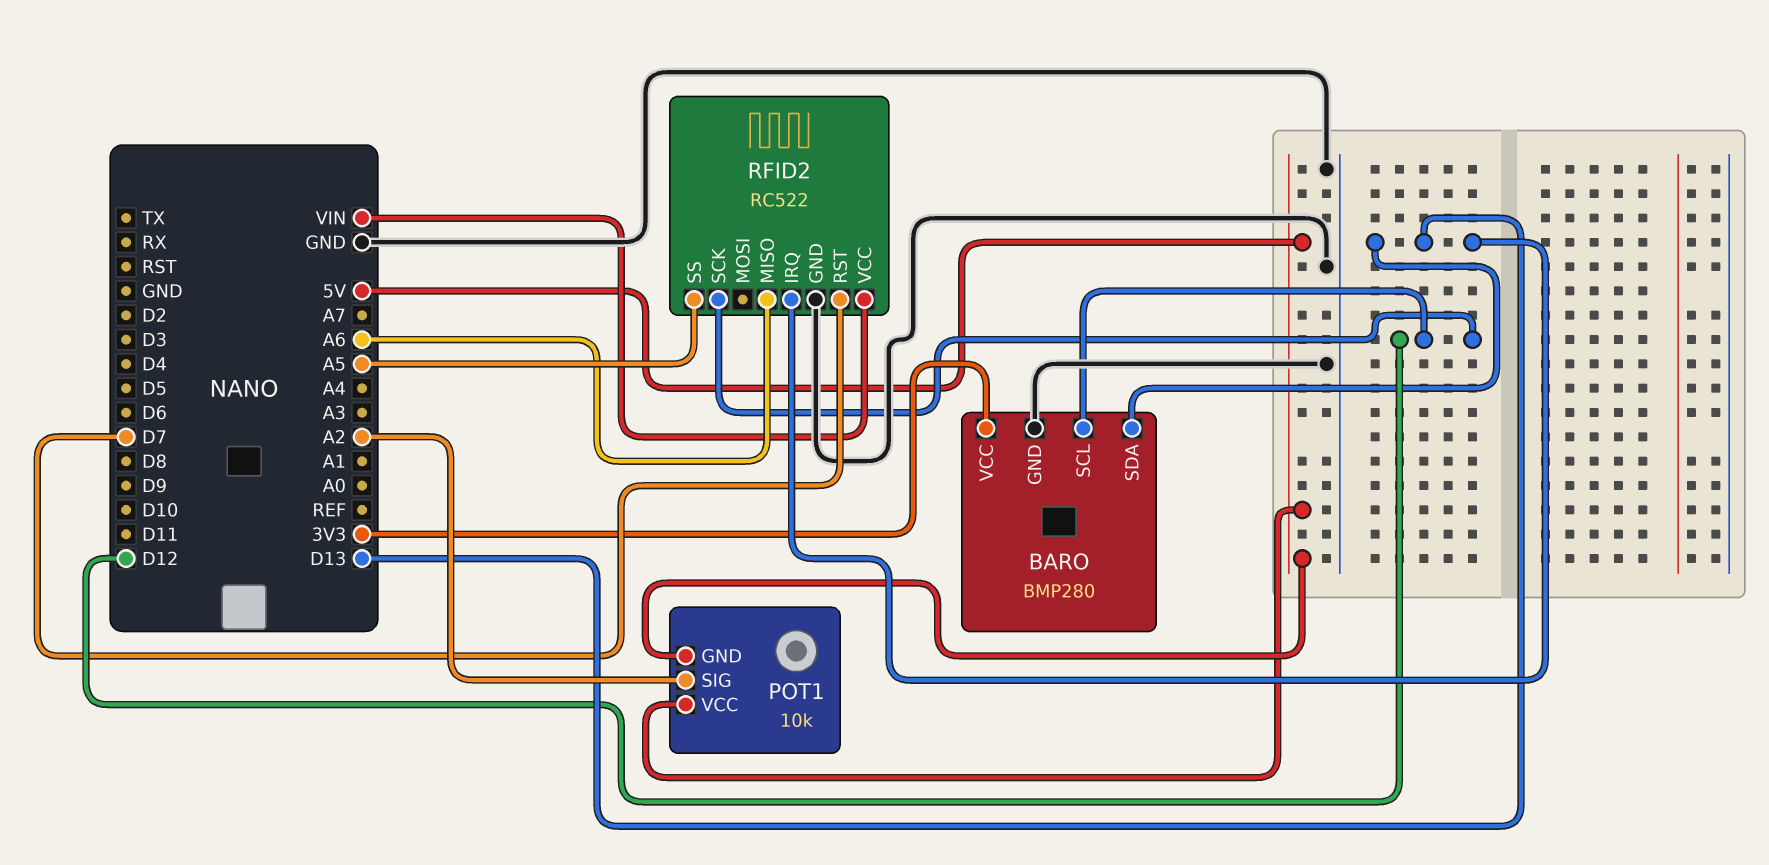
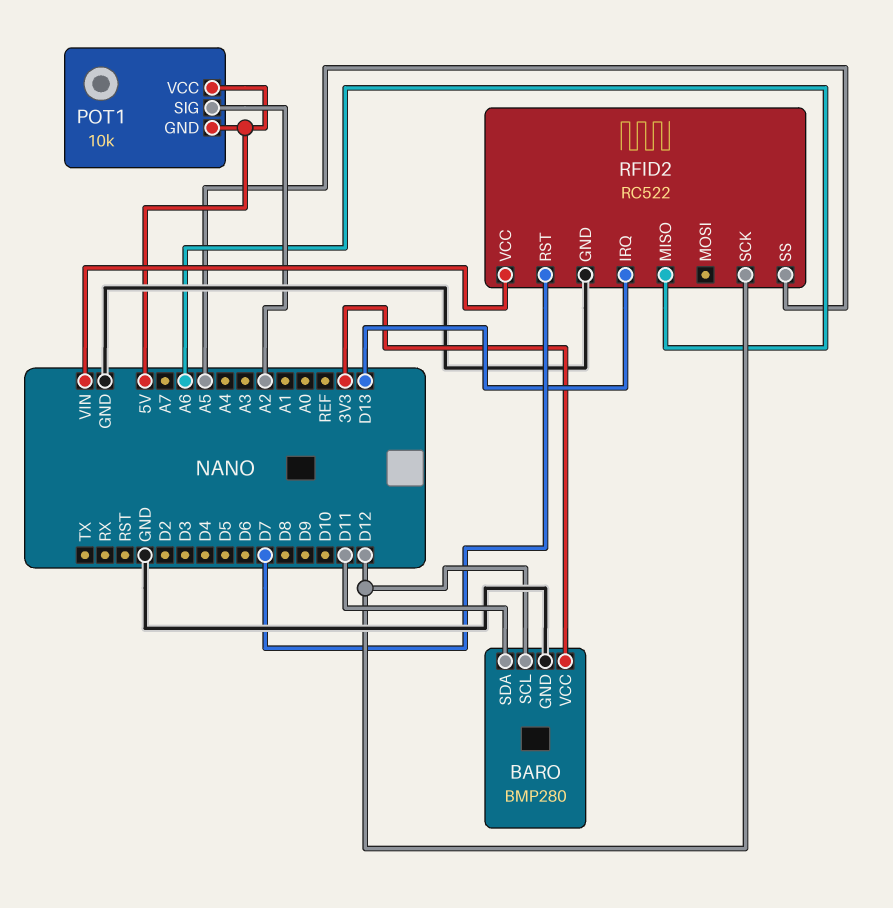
BARO pin SDA: D13 -> D11

